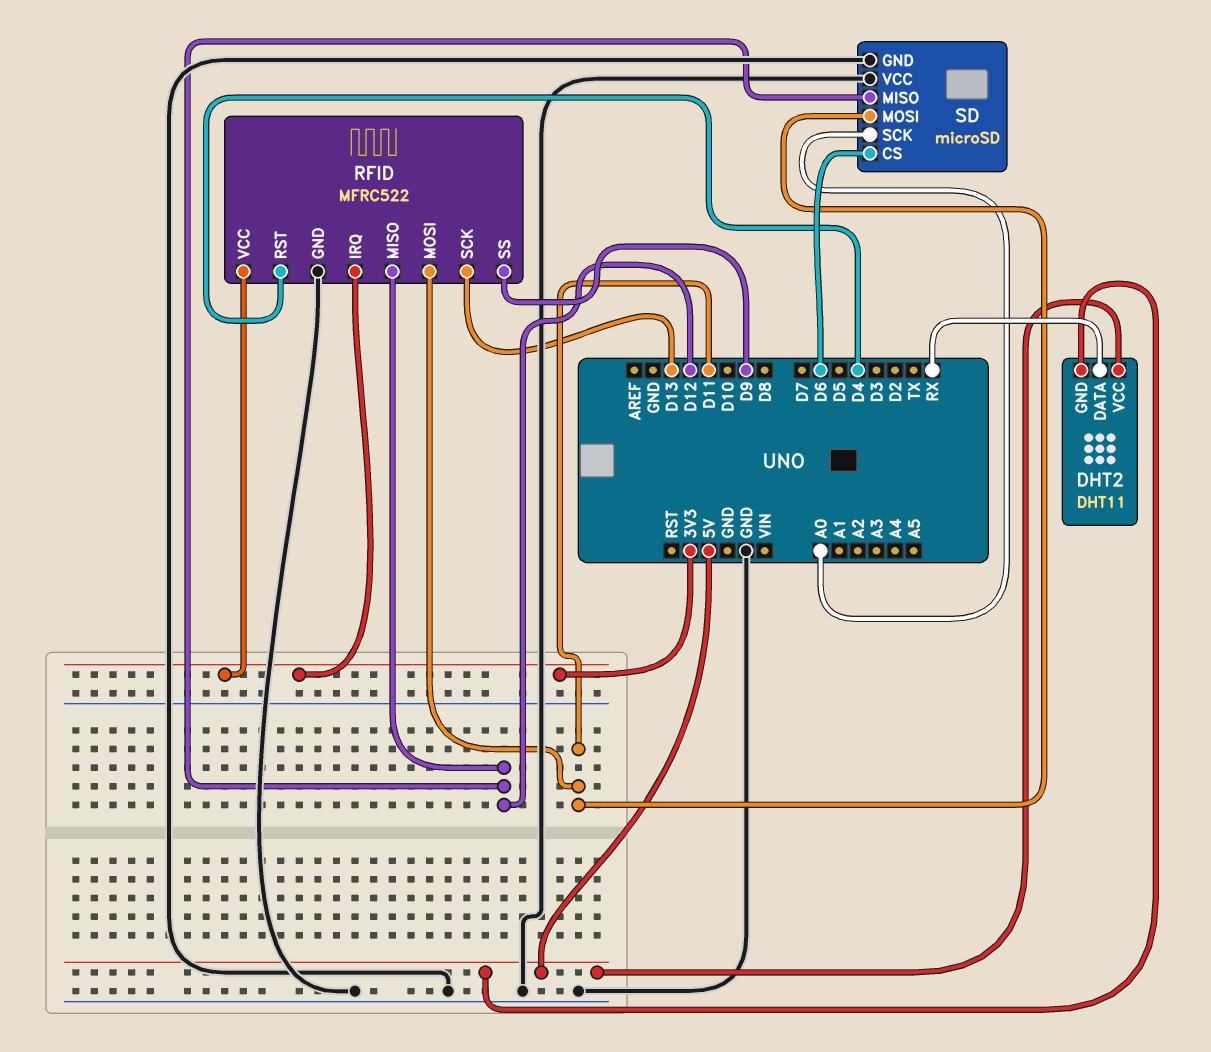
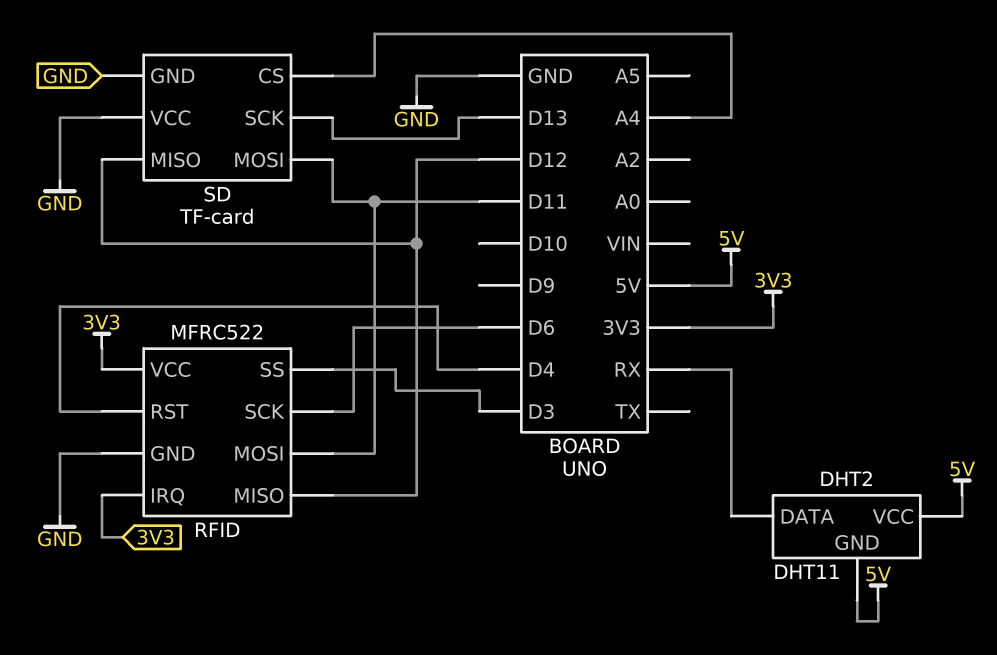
RFID pin SCK: D13 -> D6
RFID pin SS: D9 -> D3
SD: microSD -> TF-card
SD pin CS: D6 -> A4
SD pin SCK: A0 -> D13

